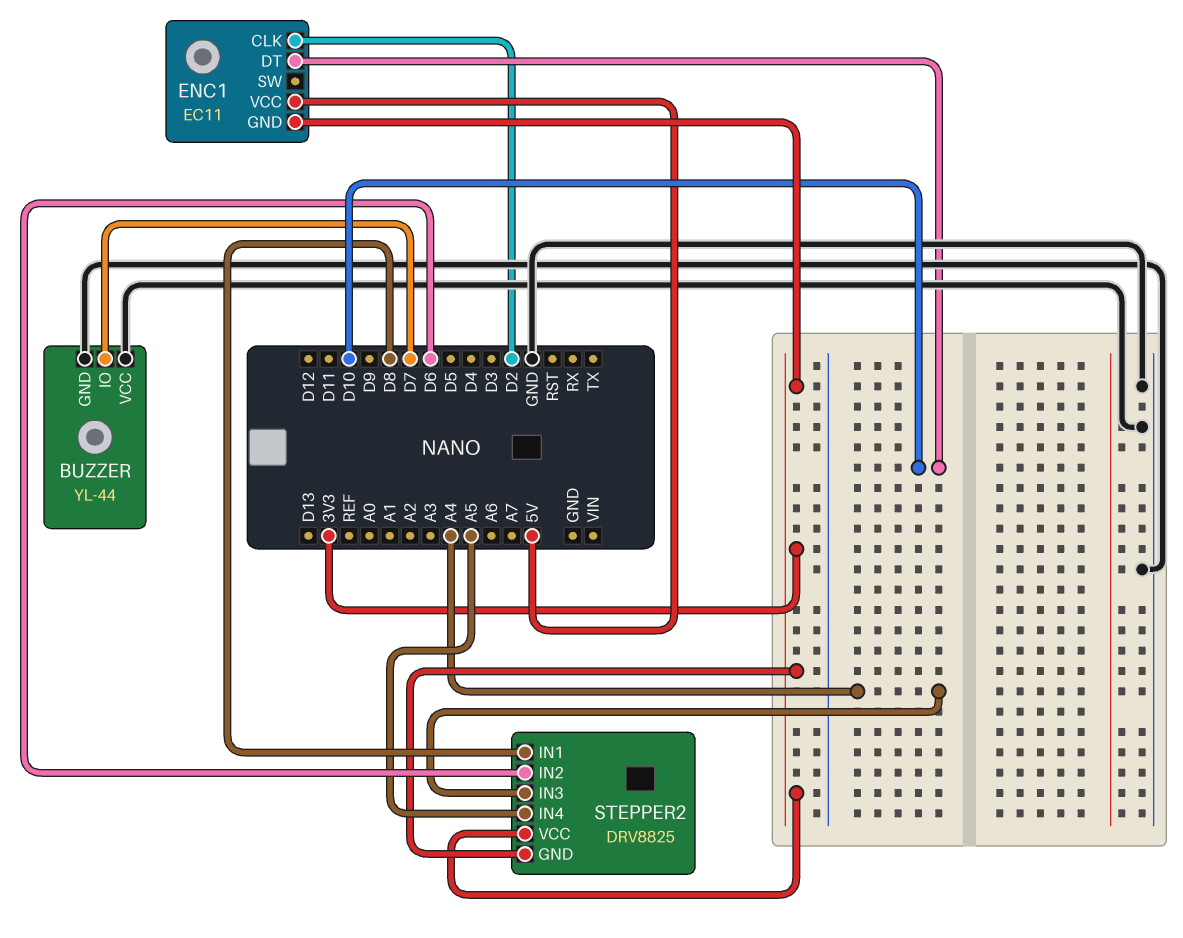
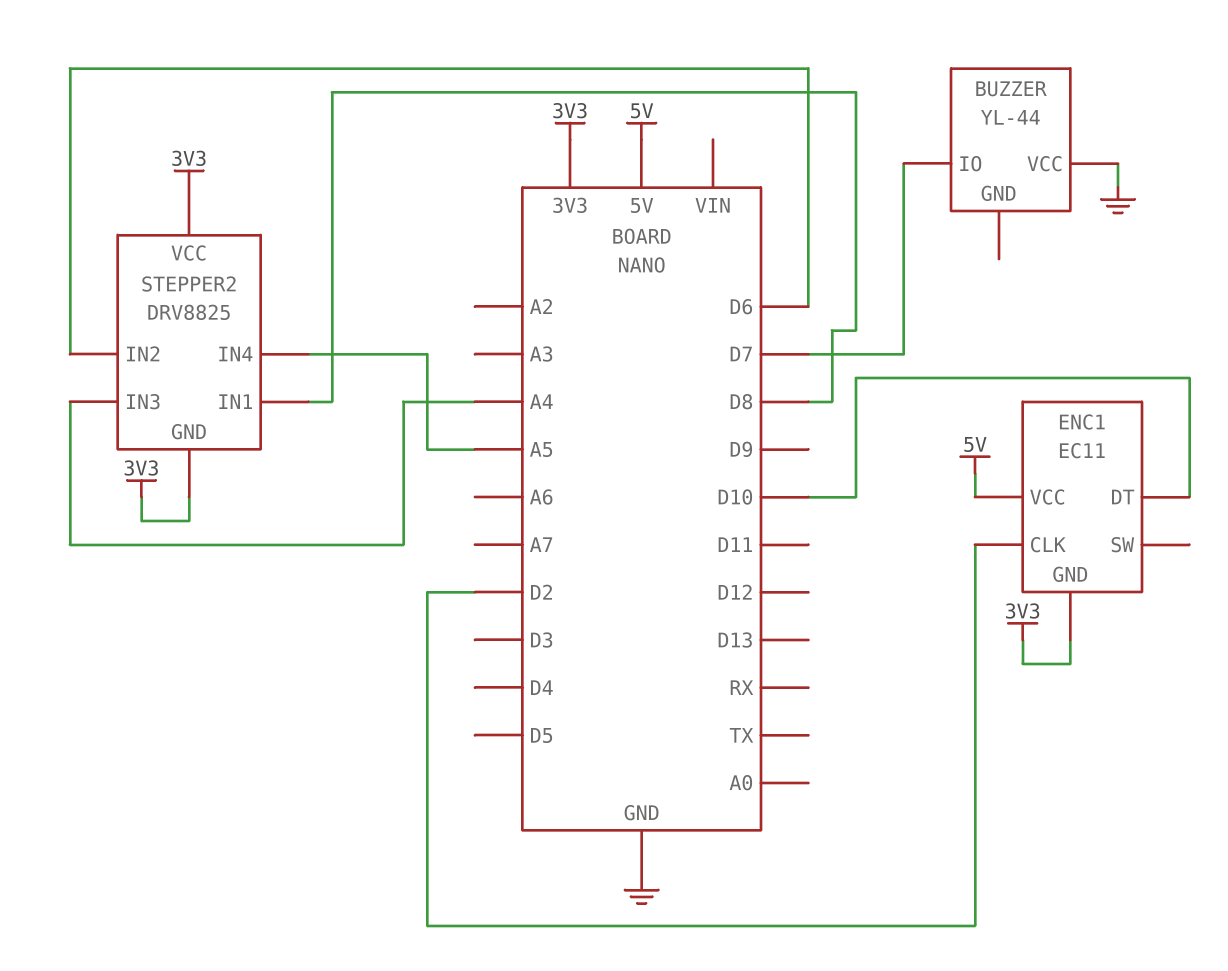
BUZZER pin GND: GND -> none

